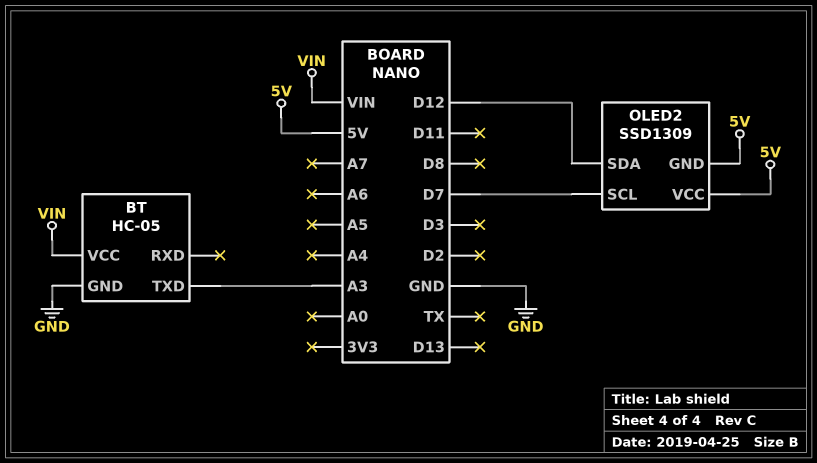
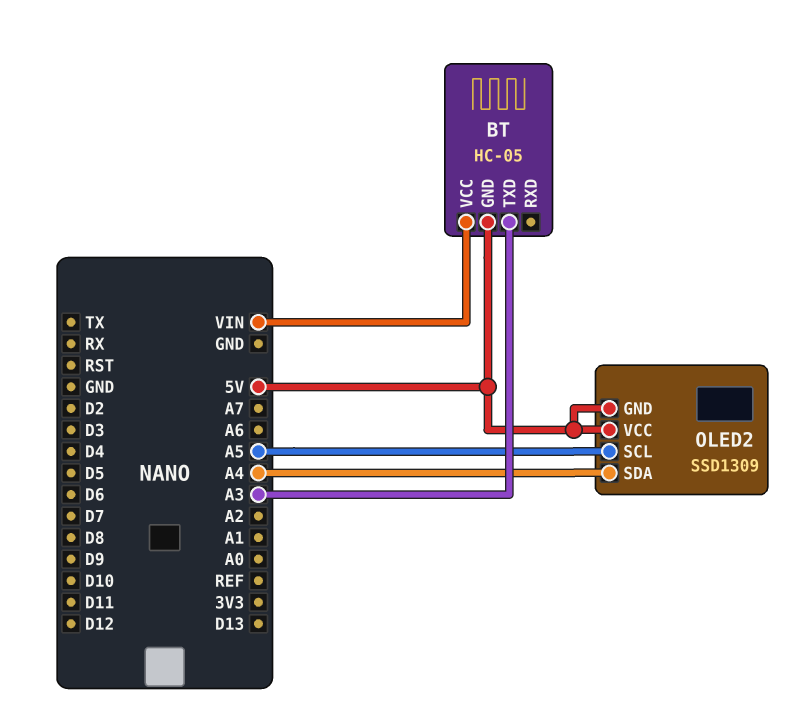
BT pin GND: GND -> 5V
OLED2 pin SCL: D7 -> A5
OLED2 pin SDA: D12 -> A4

